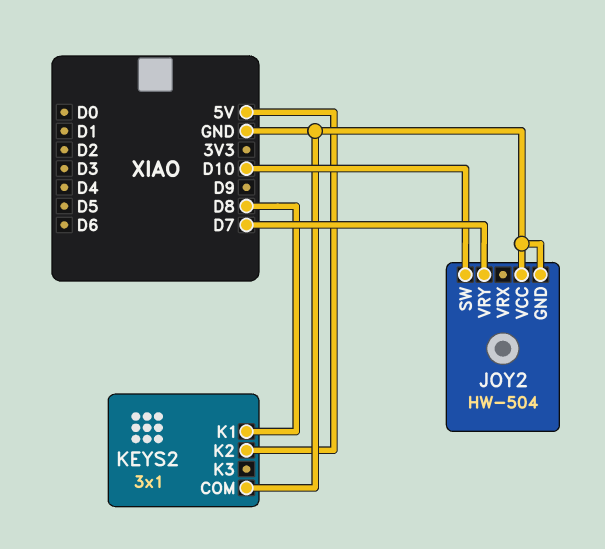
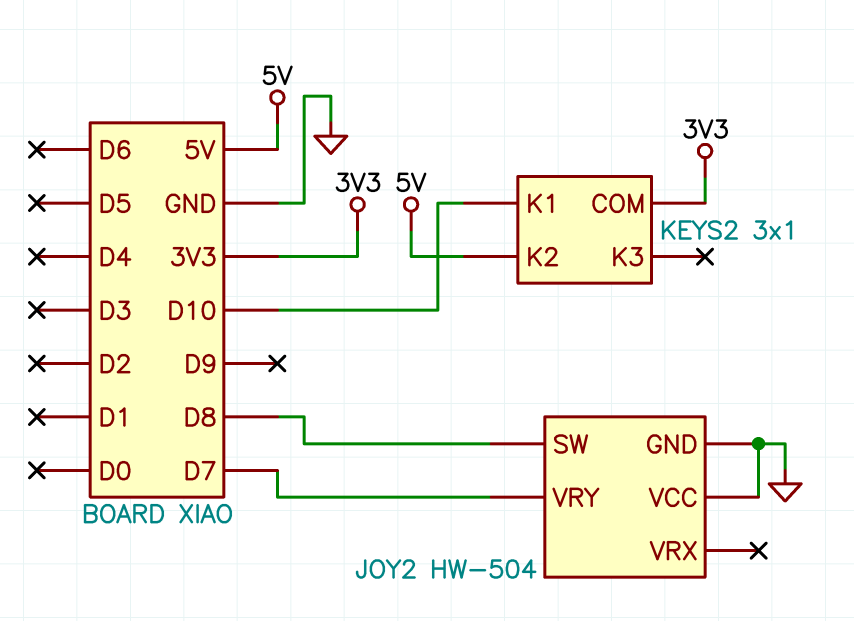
JOY2 pin SW: D10 -> D8
KEYS2 pin COM: GND -> 3V3
KEYS2 pin K1: D8 -> D10

